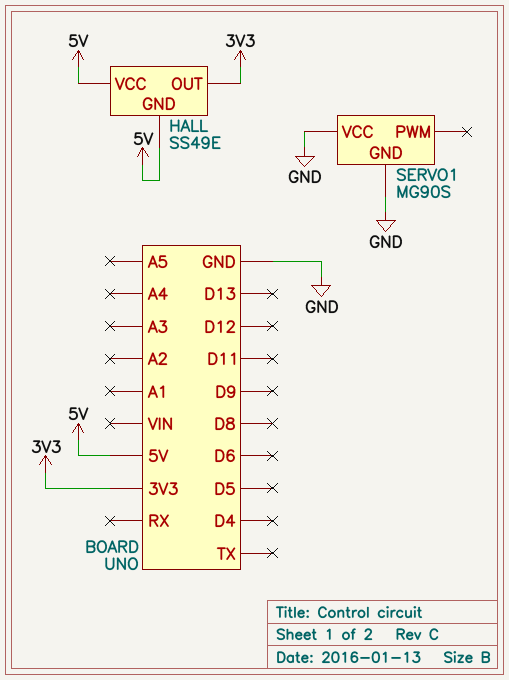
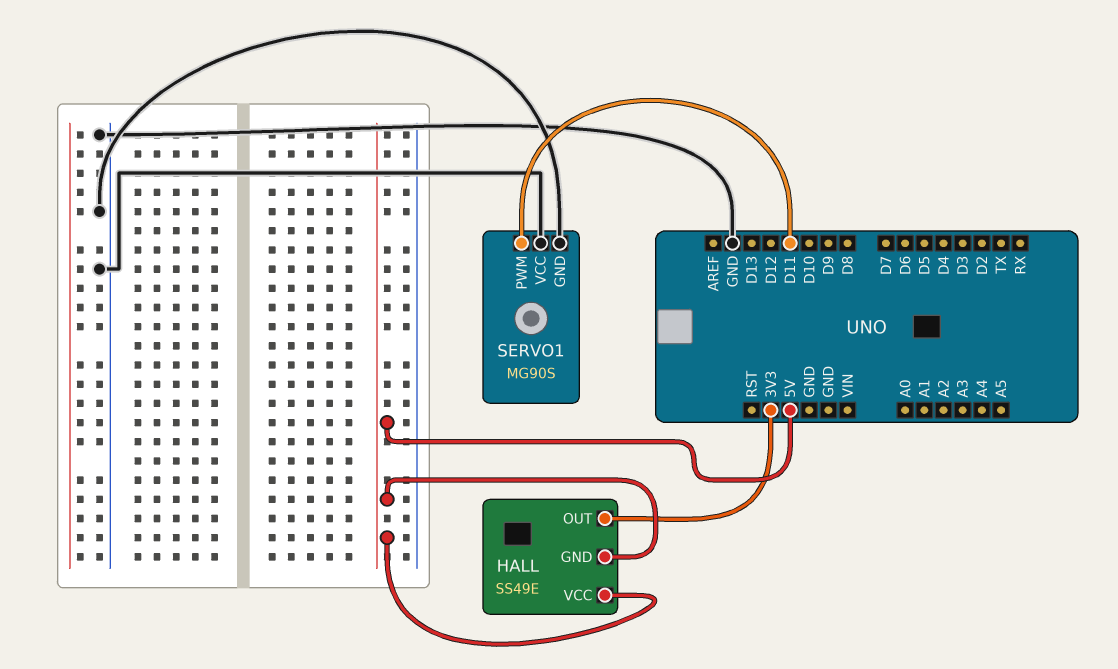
SERVO1 pin PWM: none -> D11

